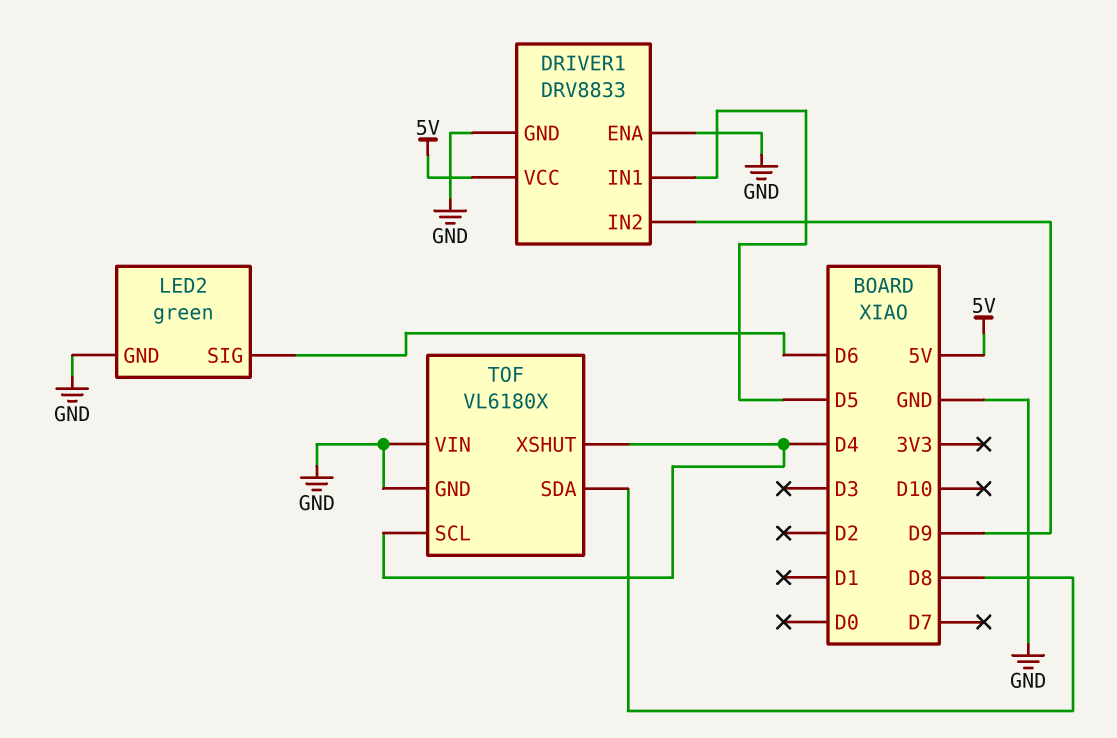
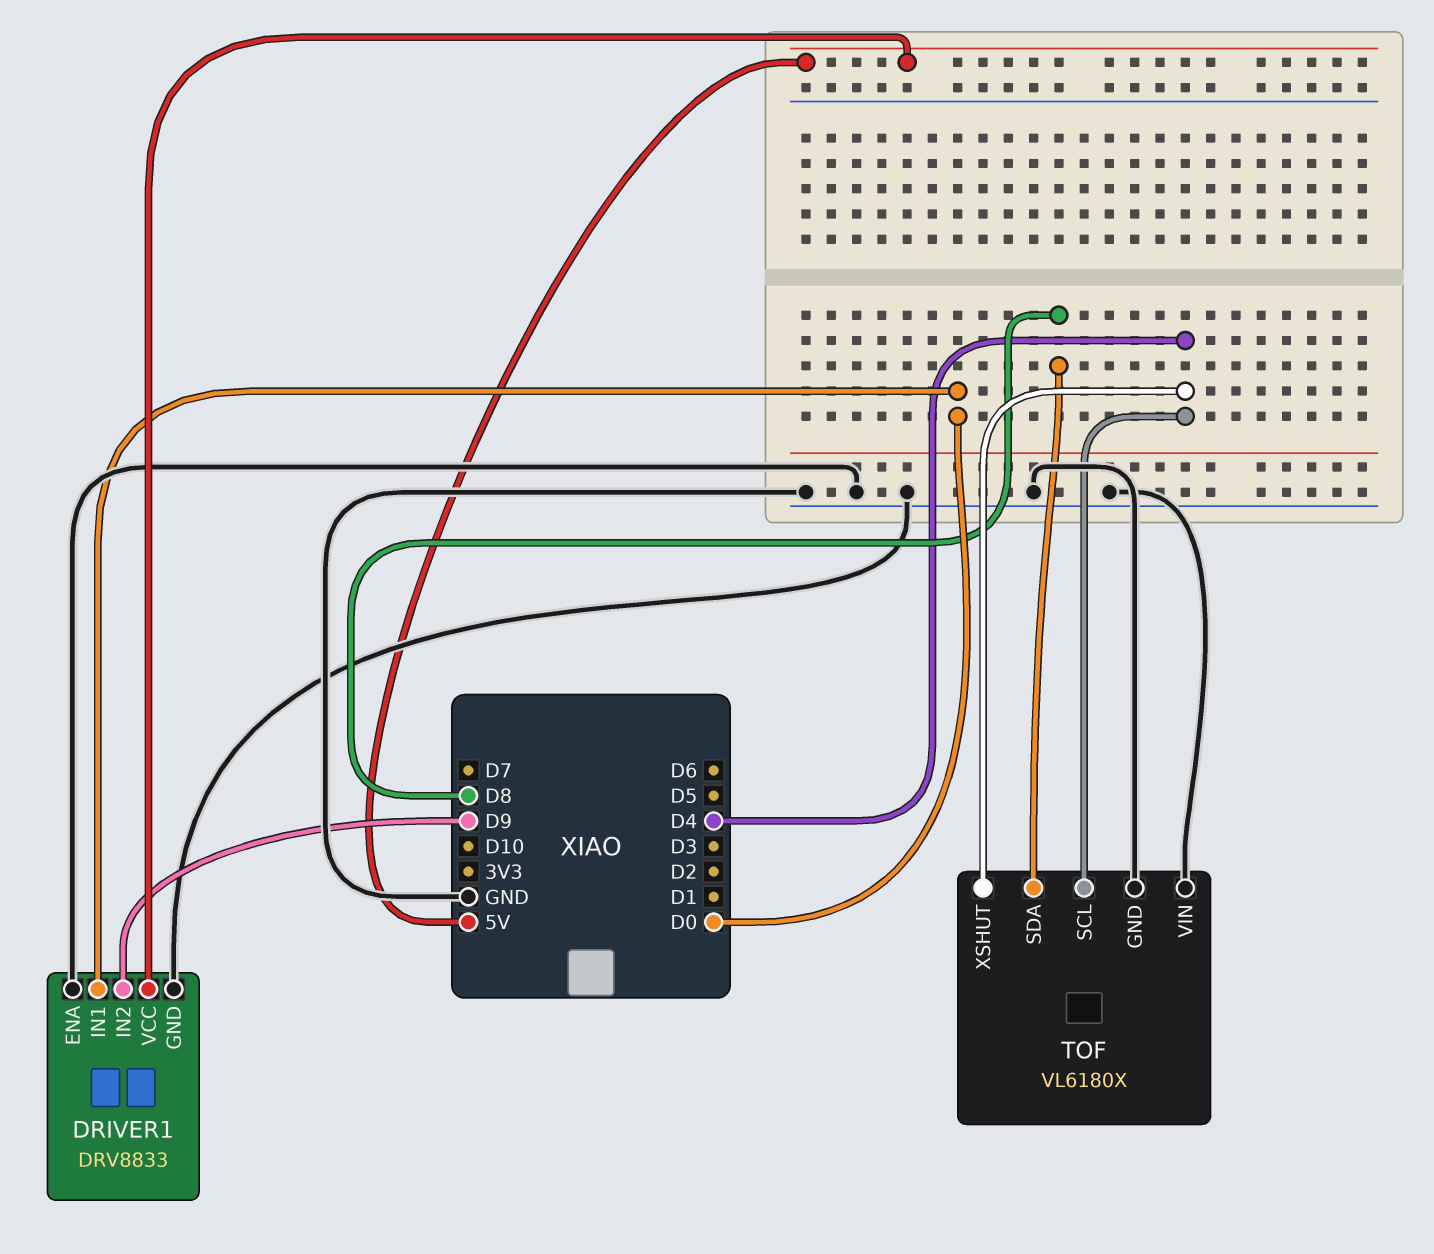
DRIVER1 pin IN1: D5 -> D0
LED2: green -> none
LED2 pin GND: GND -> none
LED2 pin SIG: D6 -> none

